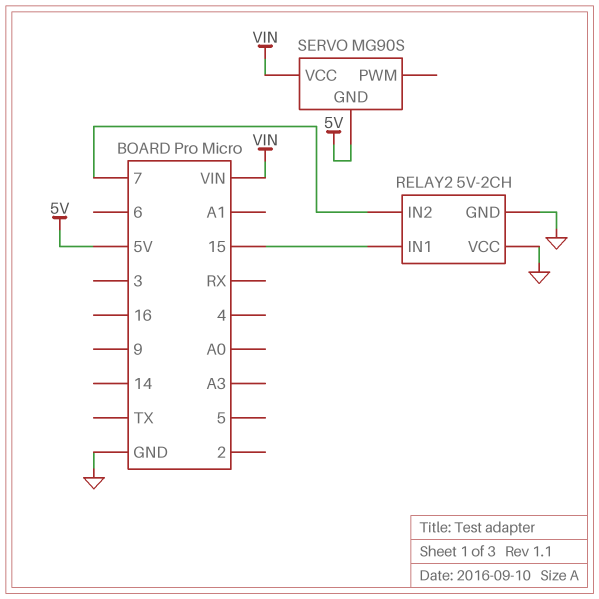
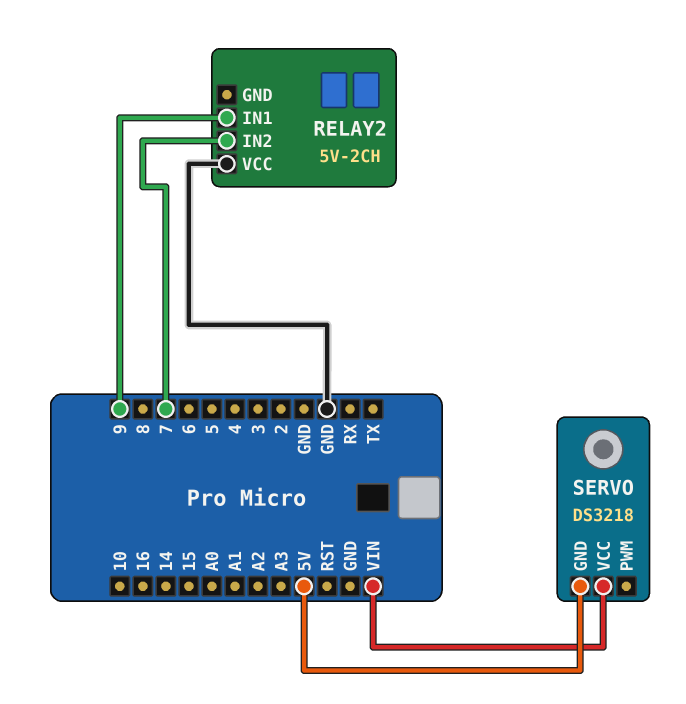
RELAY2 pin GND: GND -> none
RELAY2 pin IN1: 15 -> 9
SERVO: MG90S -> DS3218

